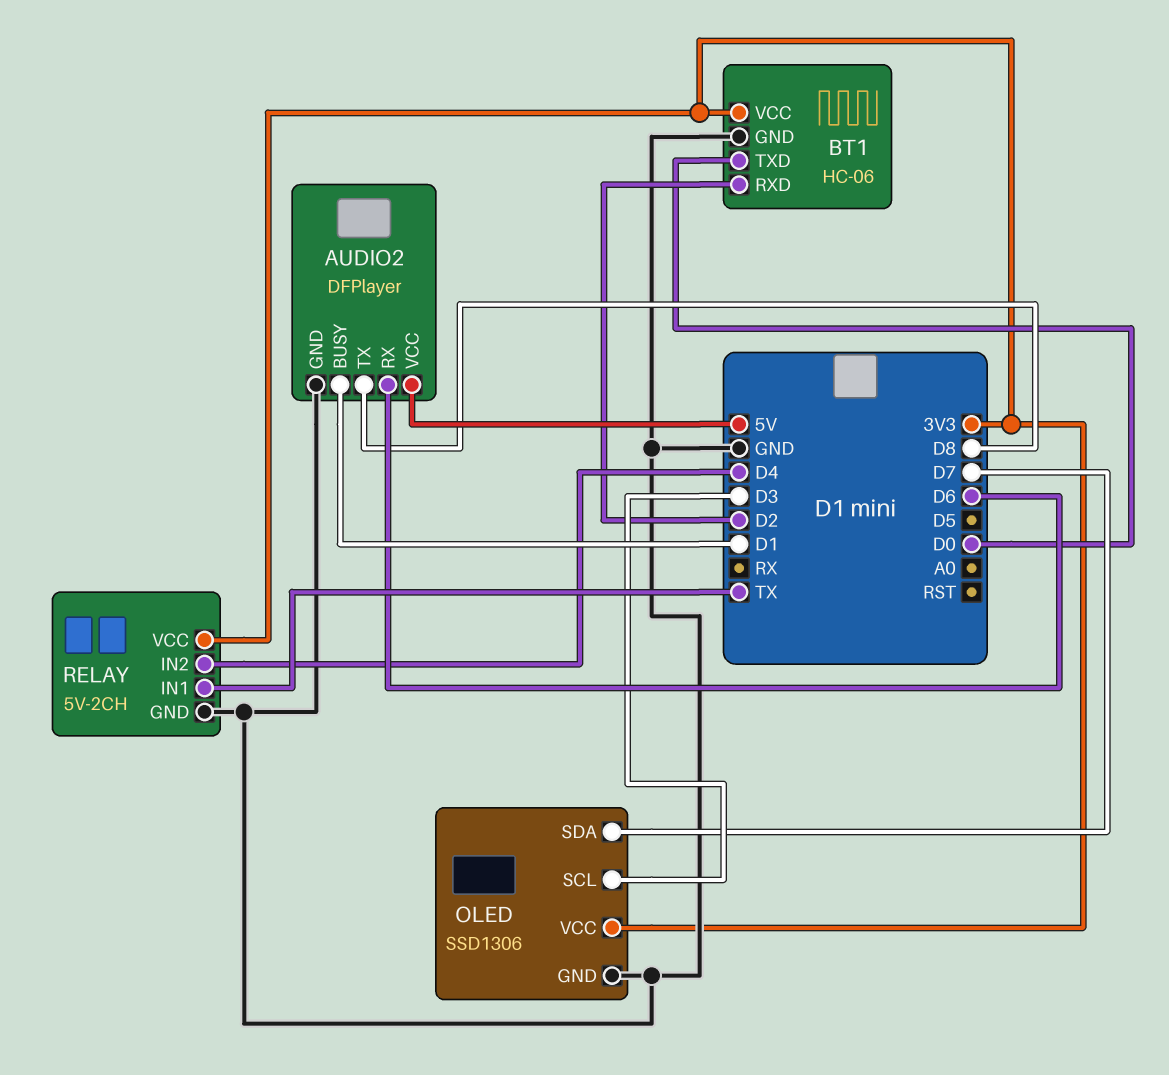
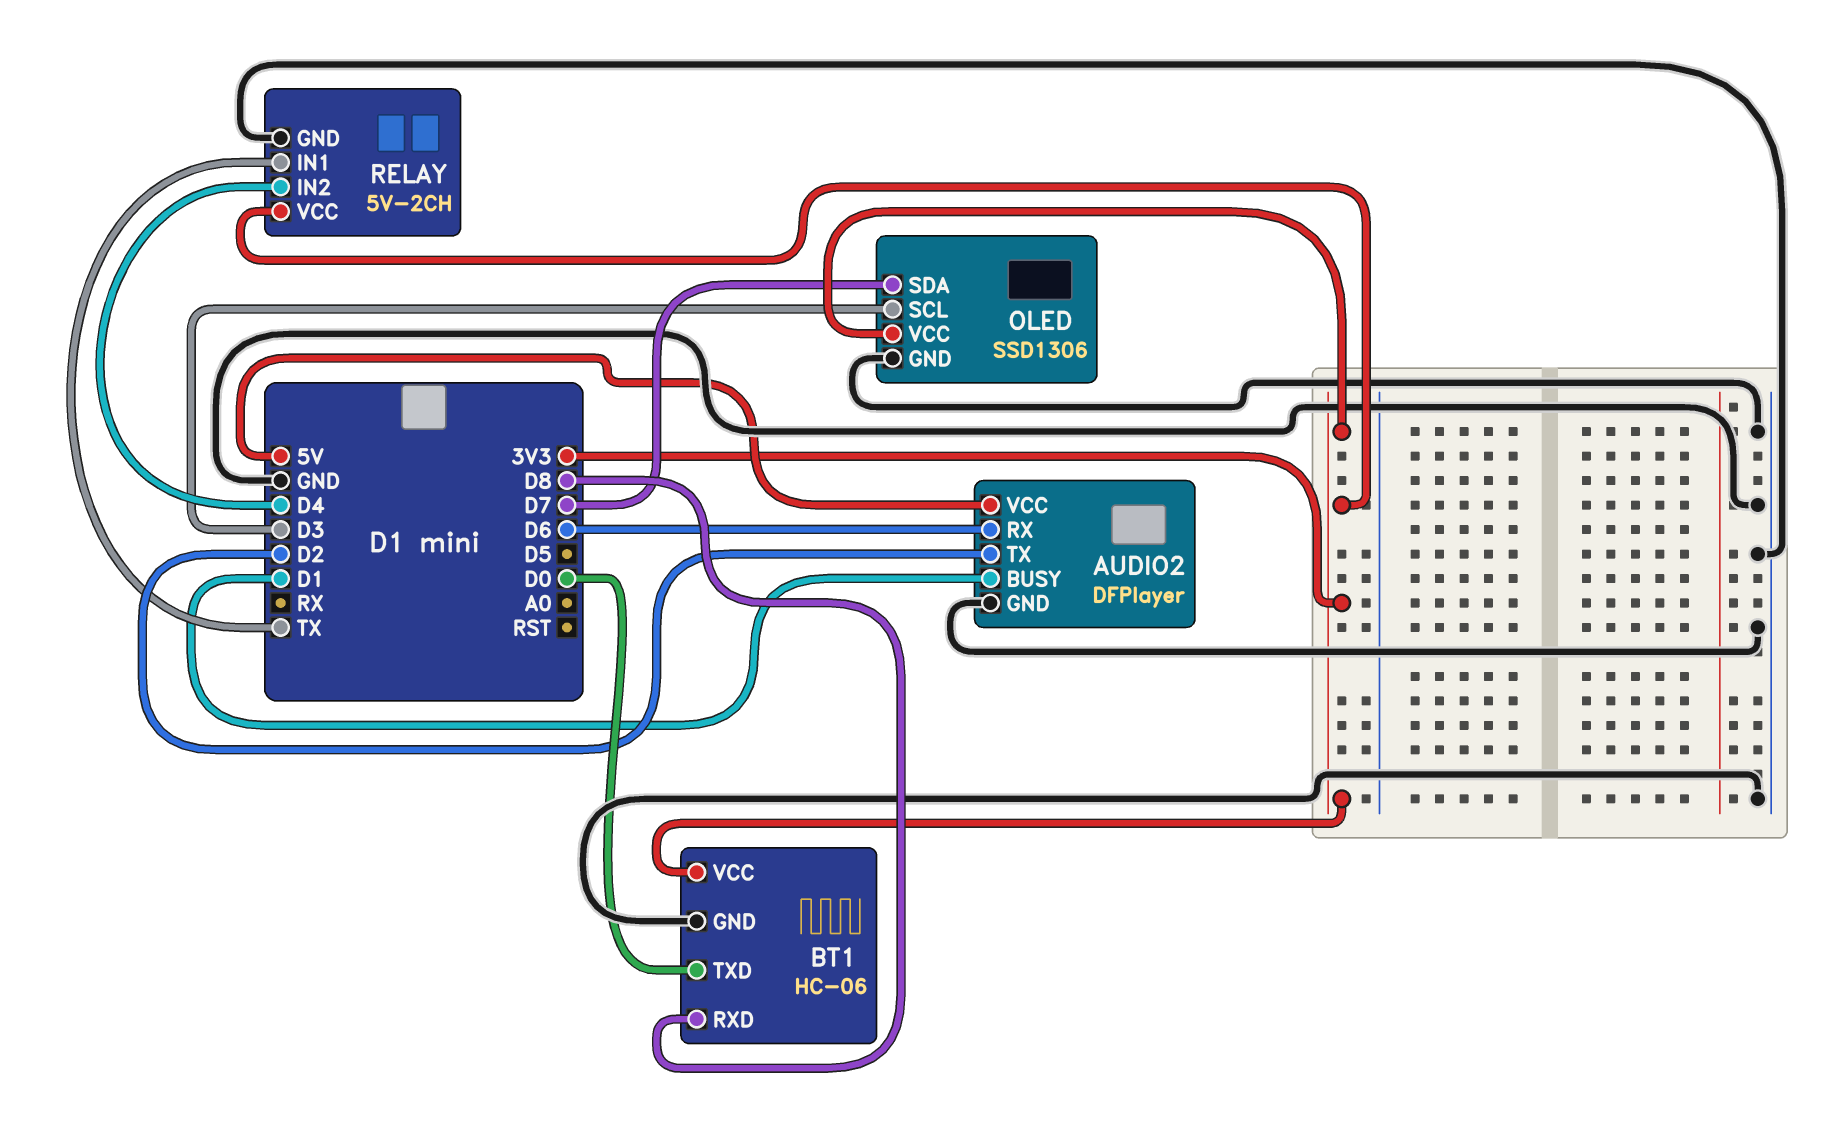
AUDIO2 pin TX: D8 -> D2
BT1 pin RXD: D2 -> D8

